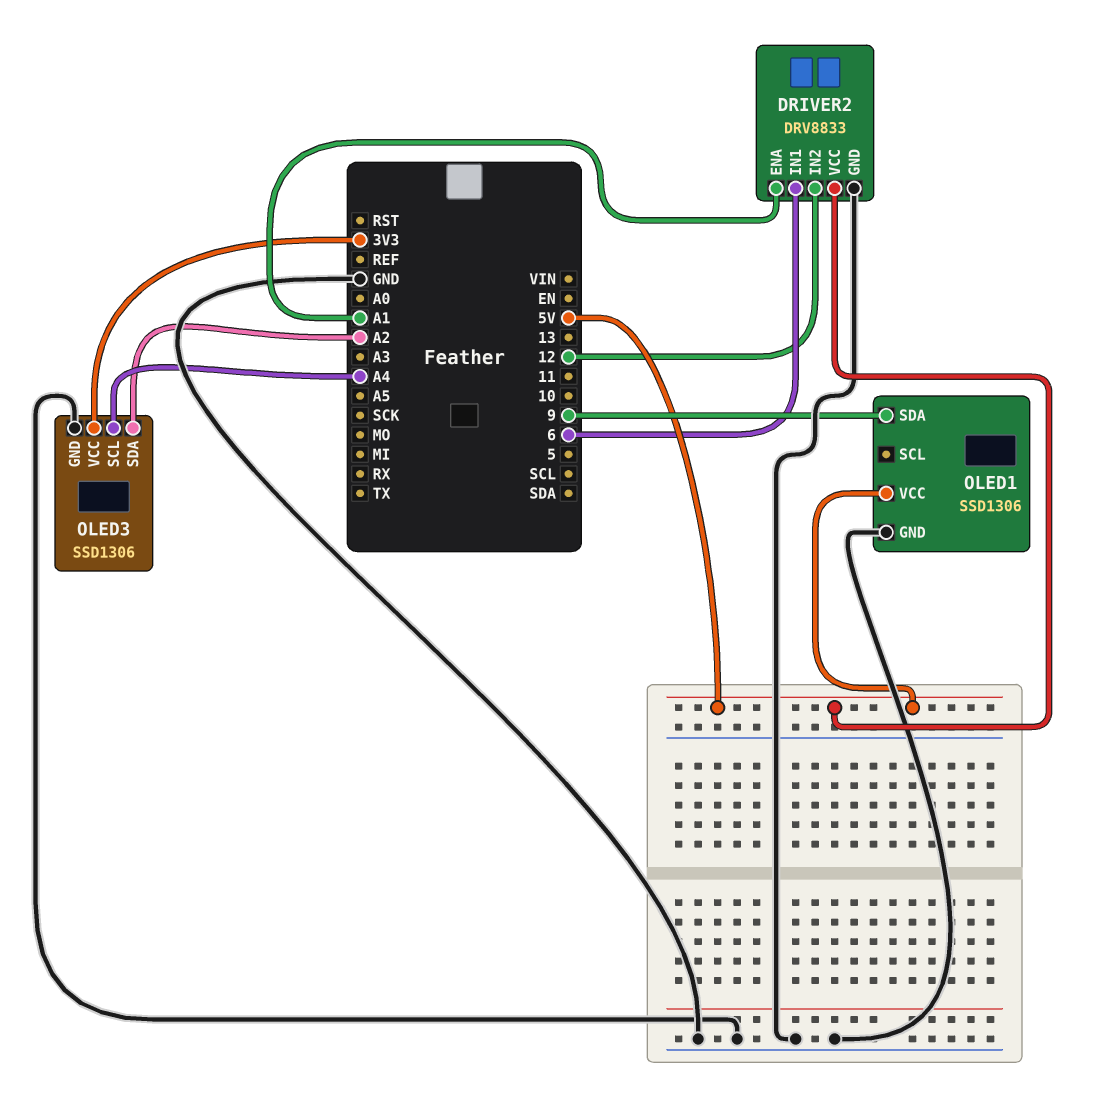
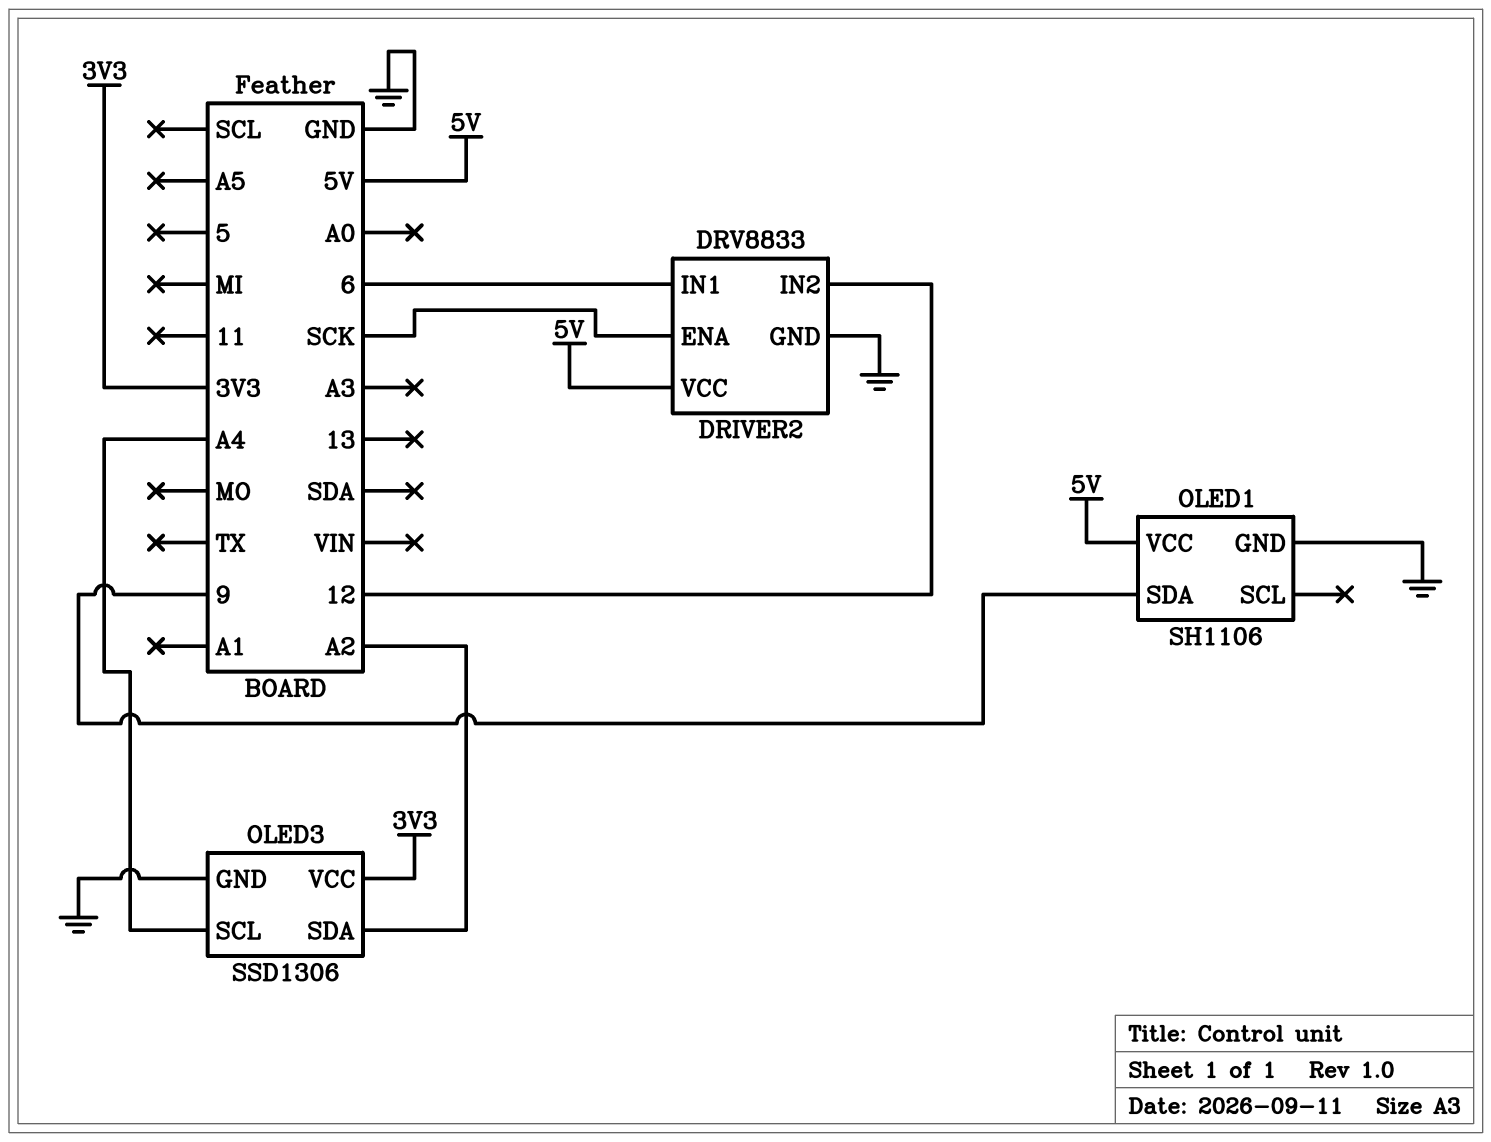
DRIVER2 pin ENA: A1 -> SCK
OLED1: SSD1306 -> SH1106

